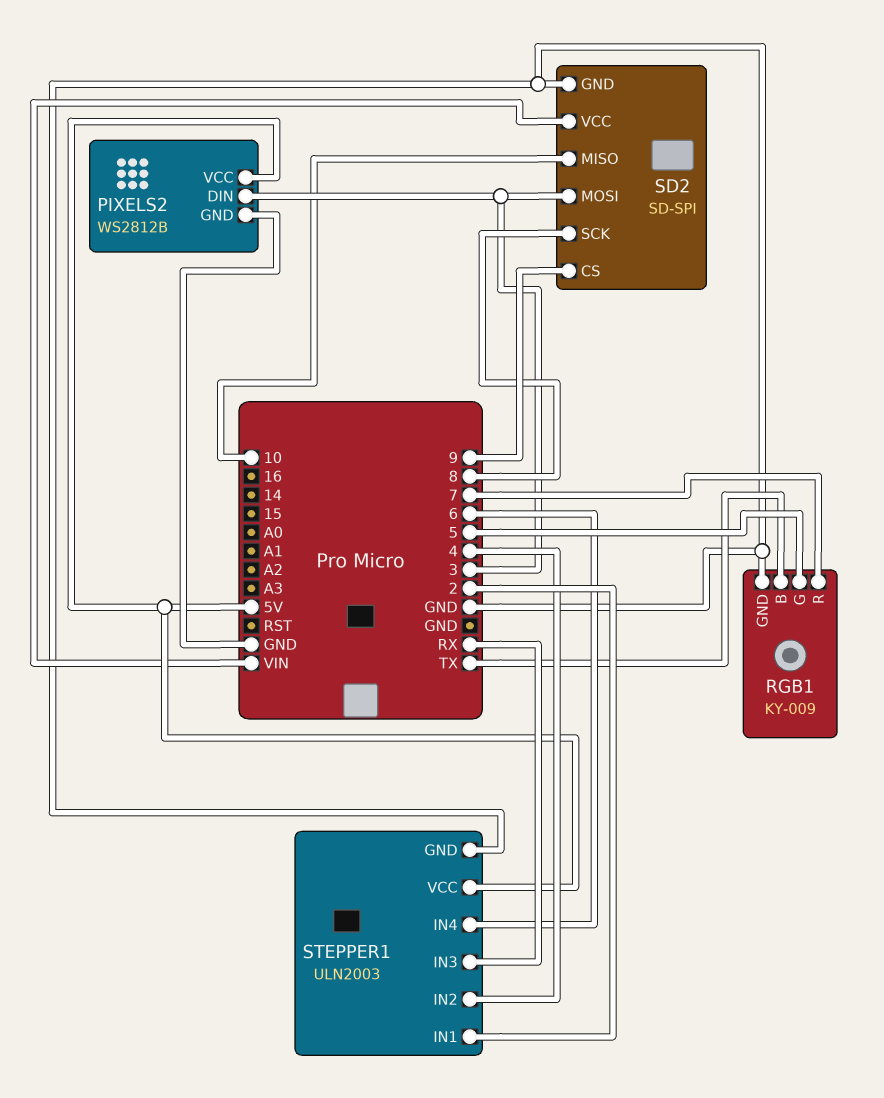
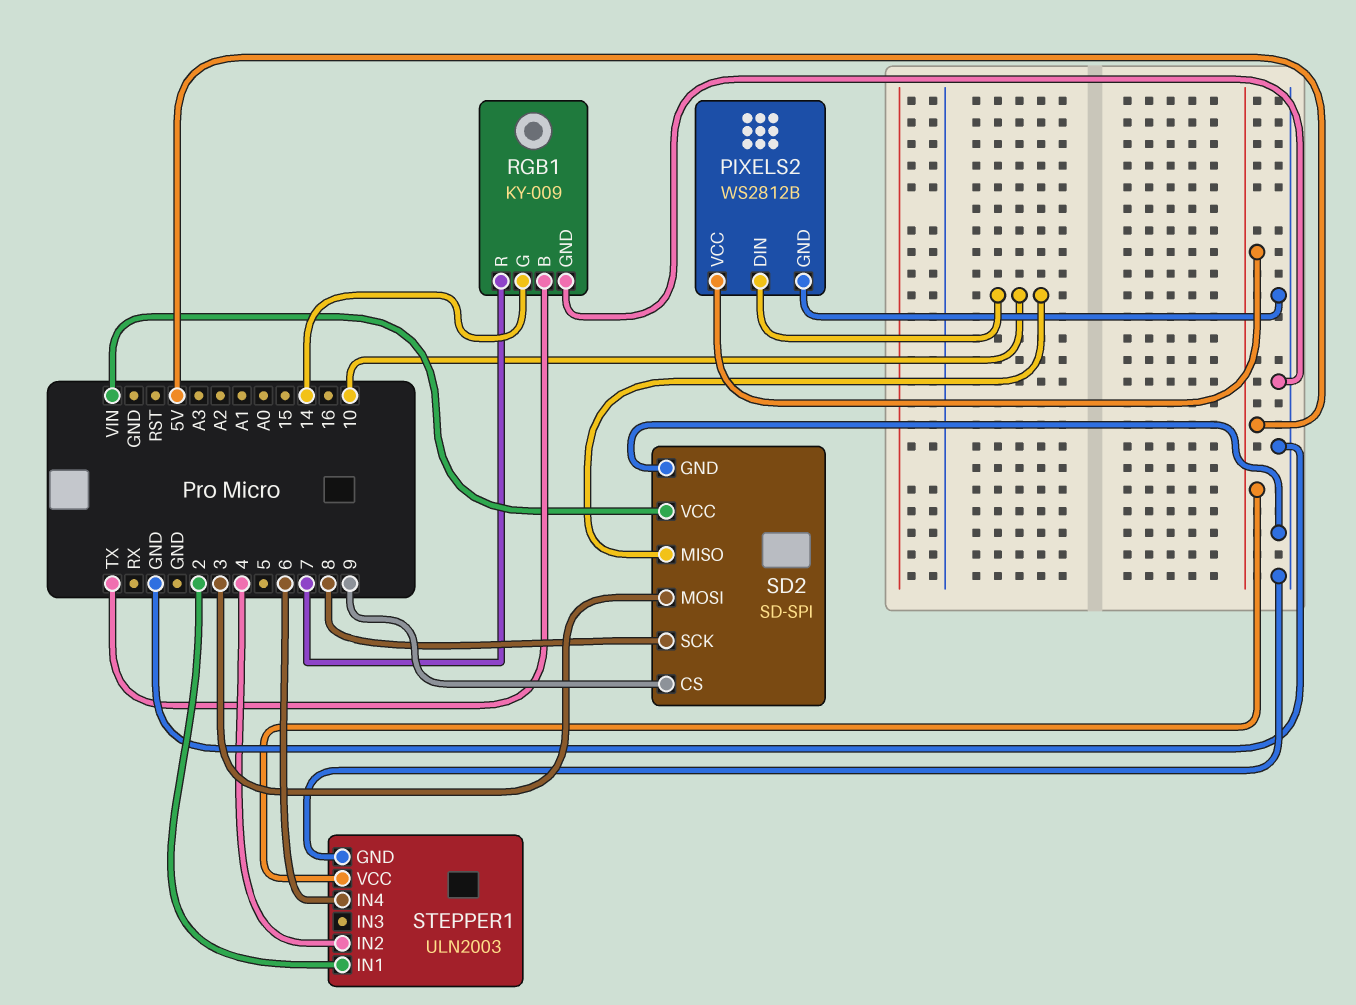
PIXELS2 pin DIN: 3 -> 10
RGB1 pin G: 5 -> 14
STEPPER1 pin IN3: RX -> none

